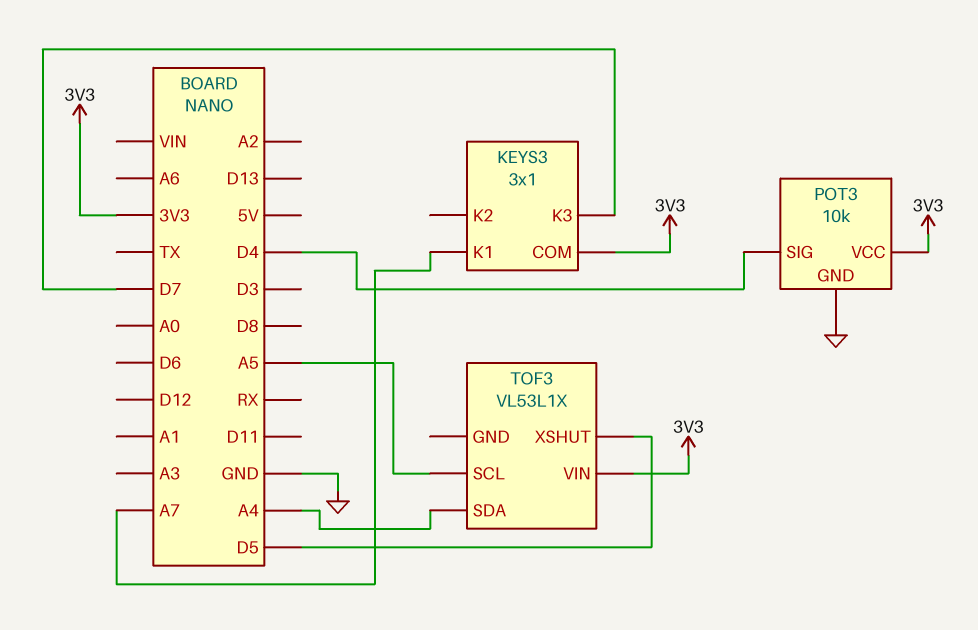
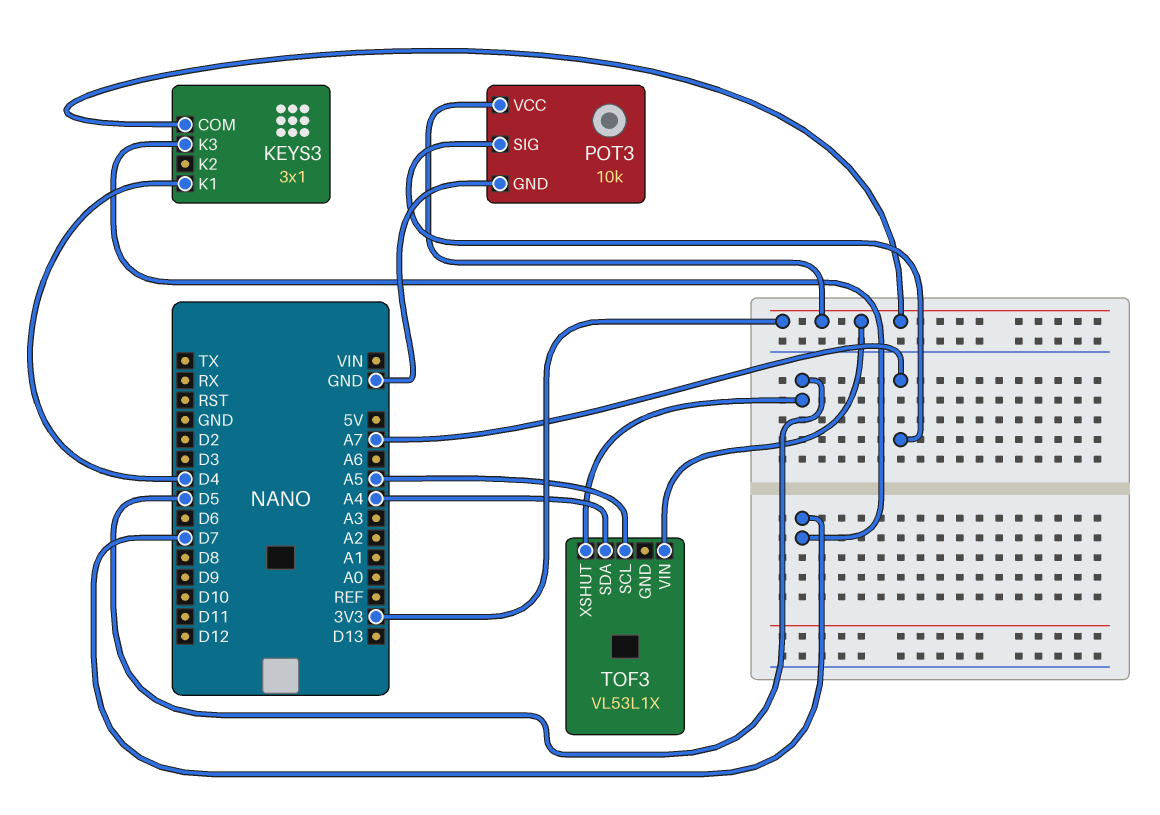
KEYS3 pin K1: A7 -> D4
POT3 pin SIG: D4 -> A7

